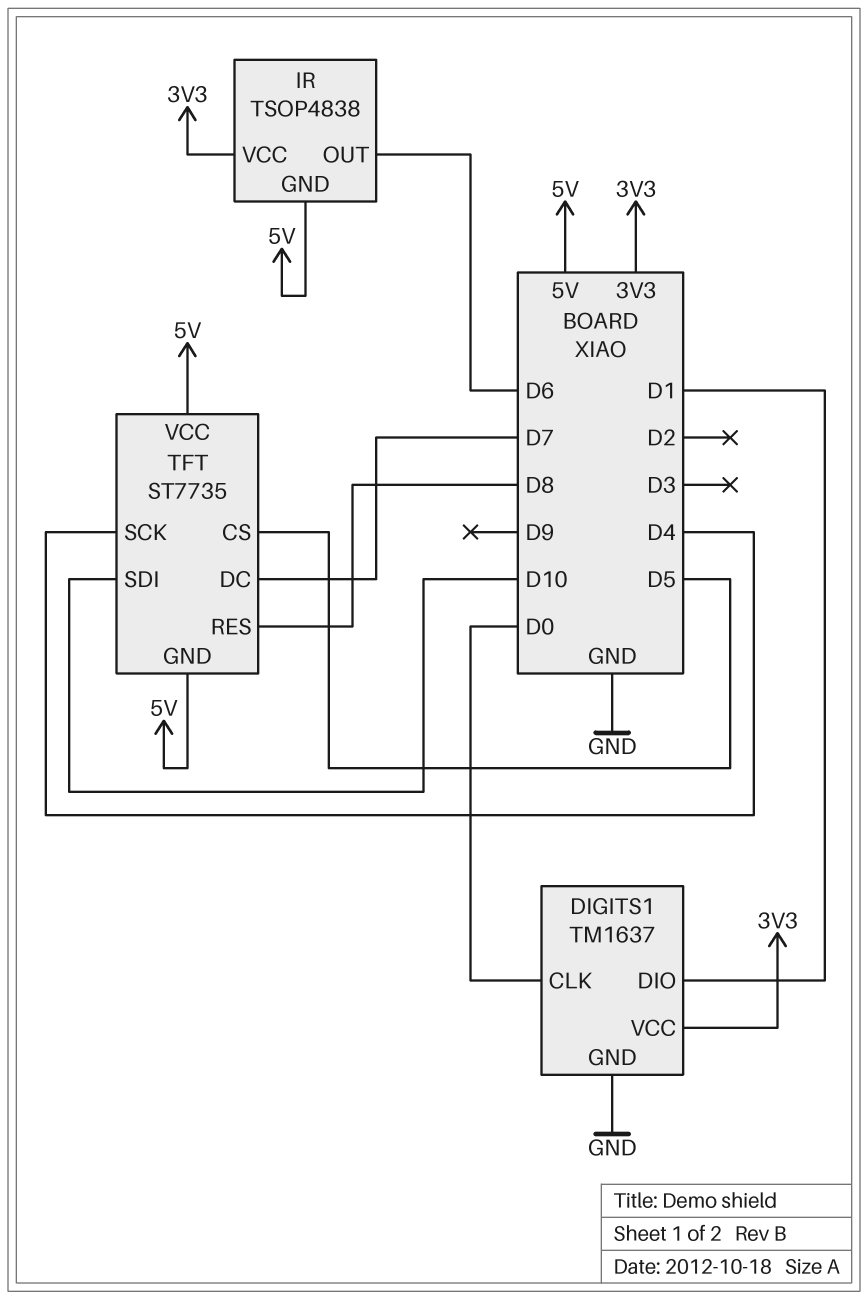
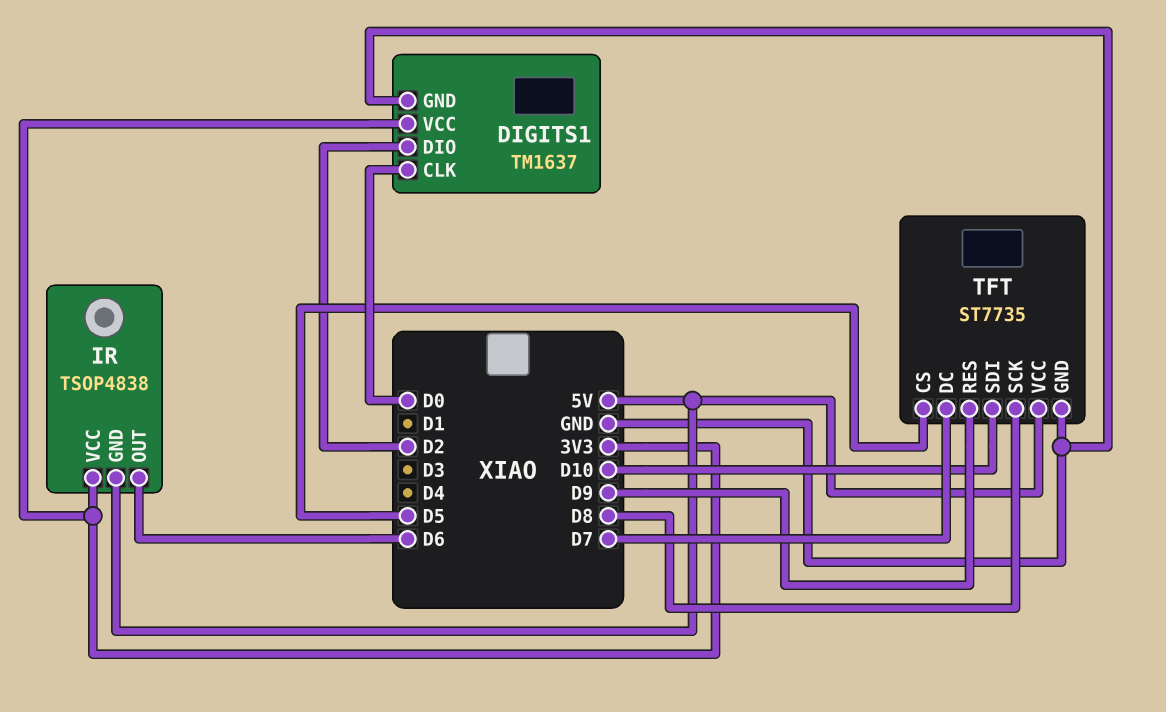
DIGITS1 pin DIO: D1 -> D2
TFT pin GND: 5V -> GND
TFT pin RES: D8 -> D9
TFT pin SCK: D4 -> D8

